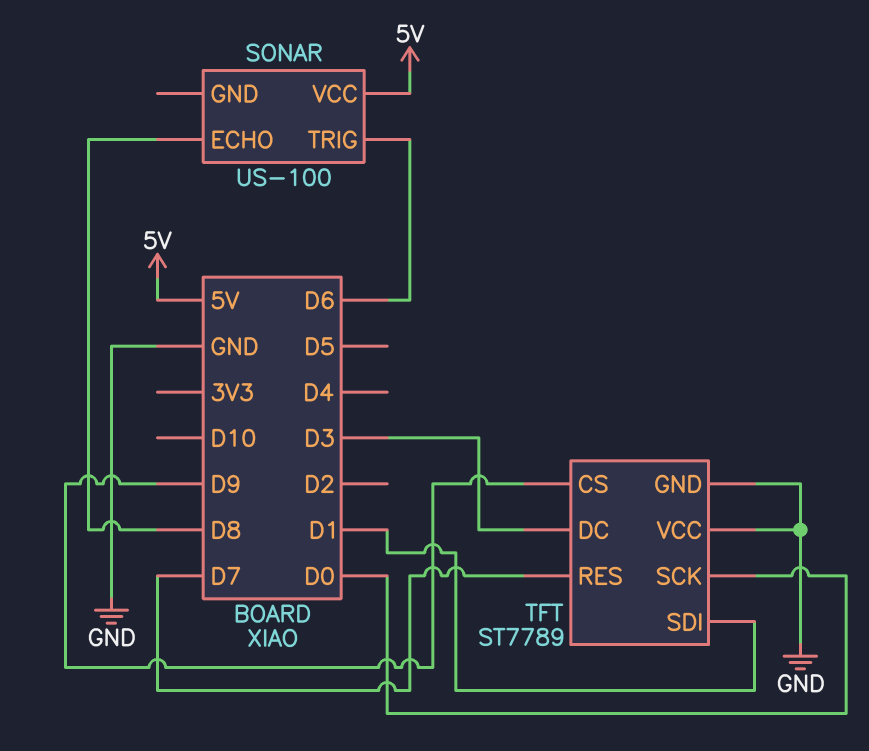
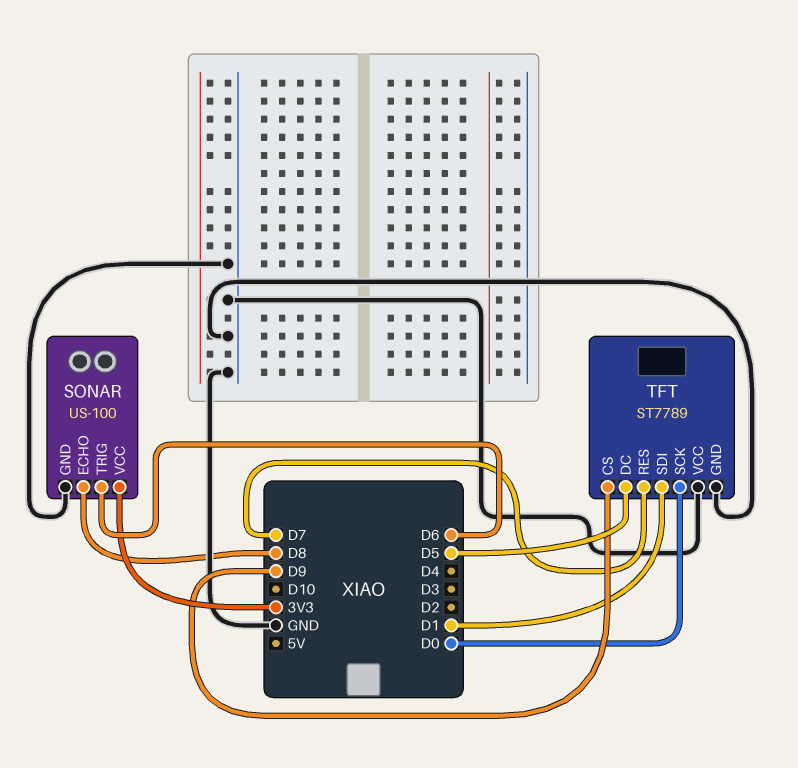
SONAR pin GND: none -> GND
SONAR pin VCC: 5V -> 3V3
TFT pin DC: D3 -> D5

